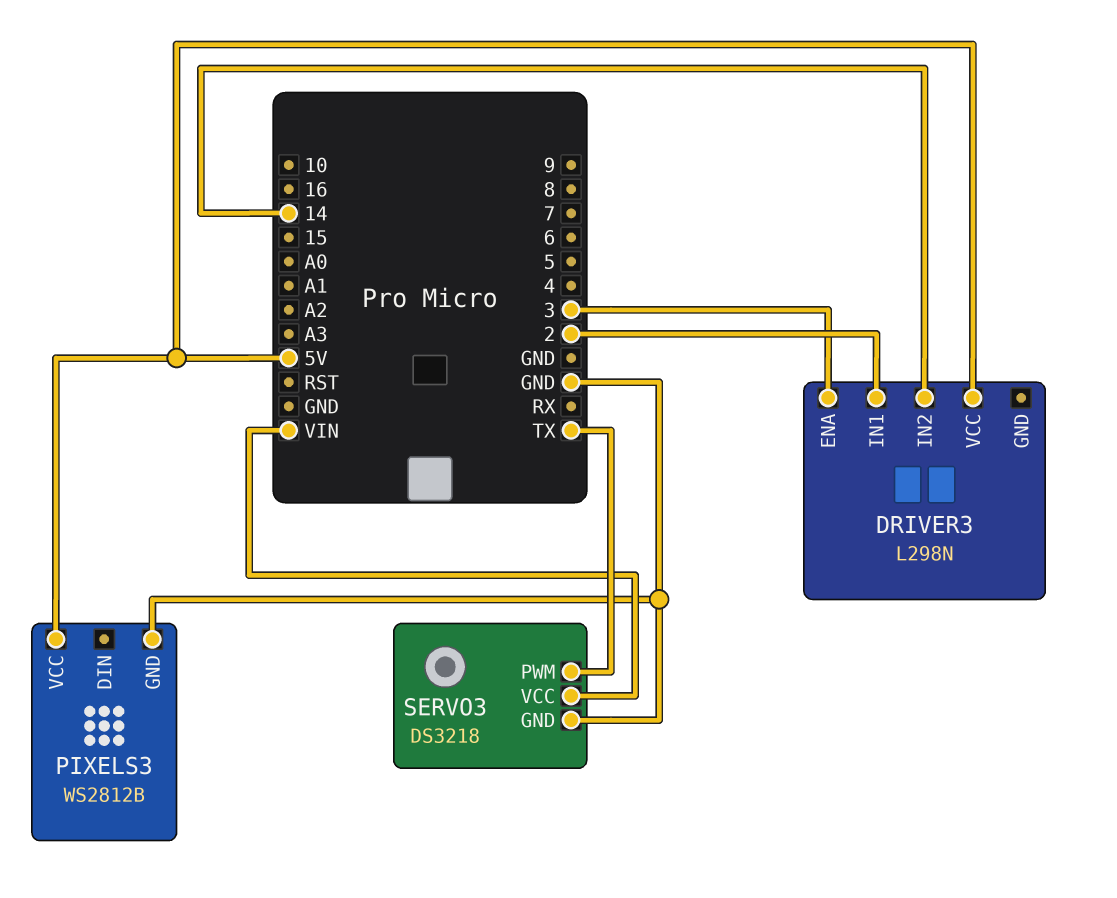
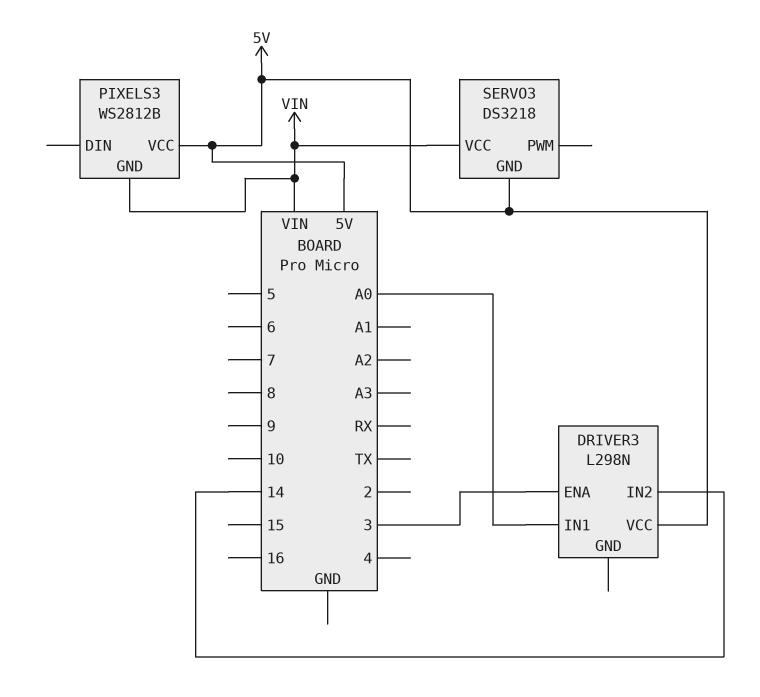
DRIVER3 pin IN1: 2 -> A0
PIXELS3 pin GND: GND -> VIN
SERVO3 pin GND: GND -> 5V
SERVO3 pin PWM: TX -> none

